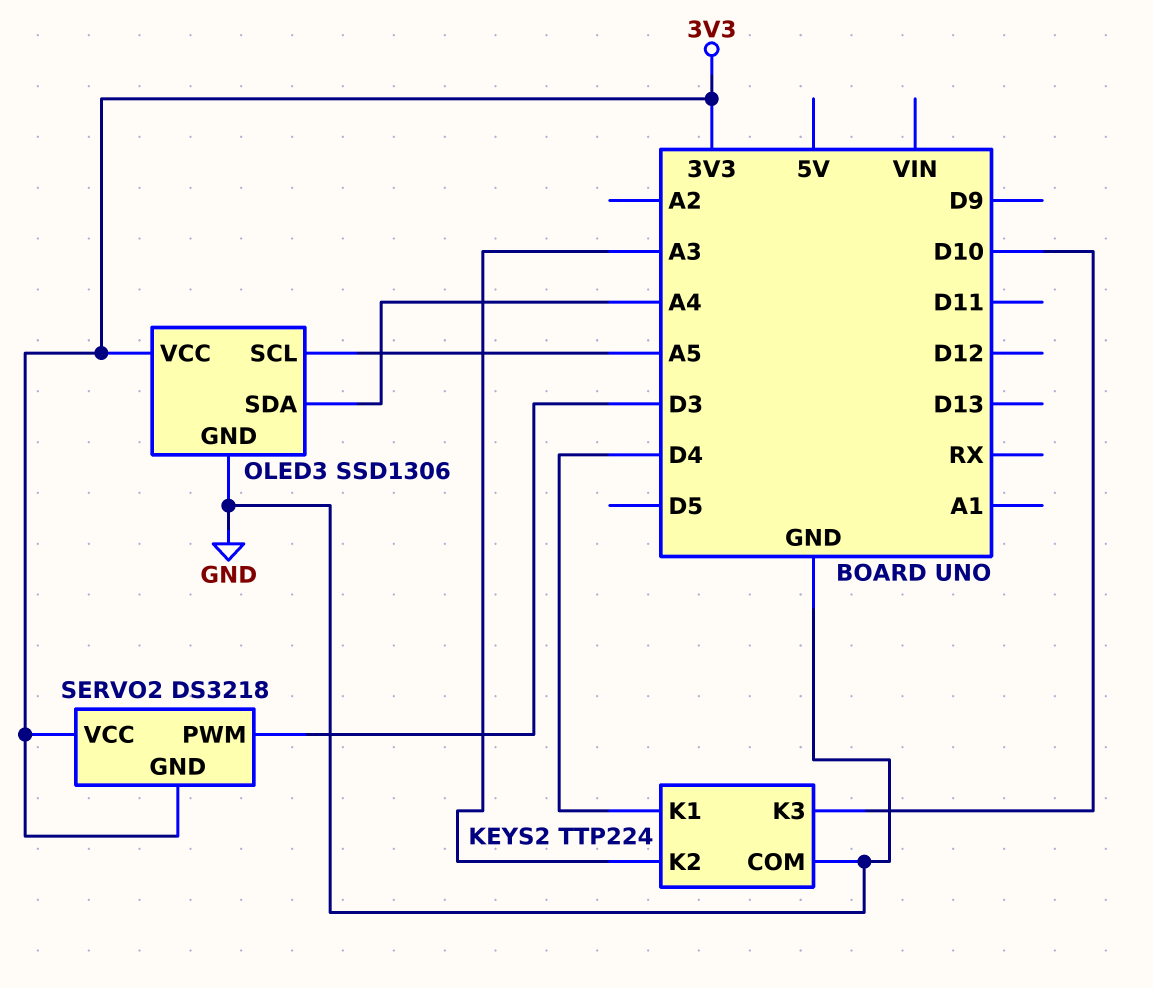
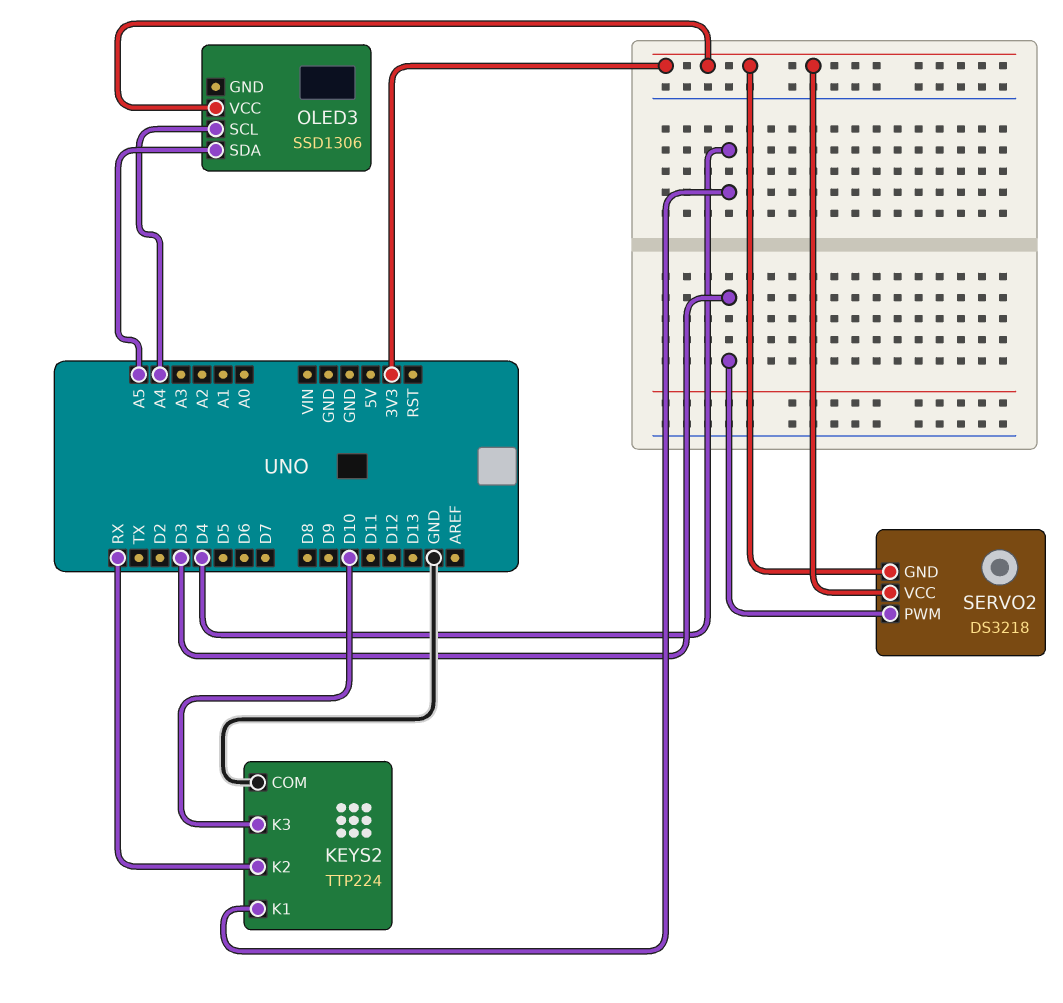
KEYS2 pin K2: A3 -> RX
OLED3 pin GND: GND -> none
OLED3 pin SCL: A5 -> A4
OLED3 pin SDA: A4 -> A5

